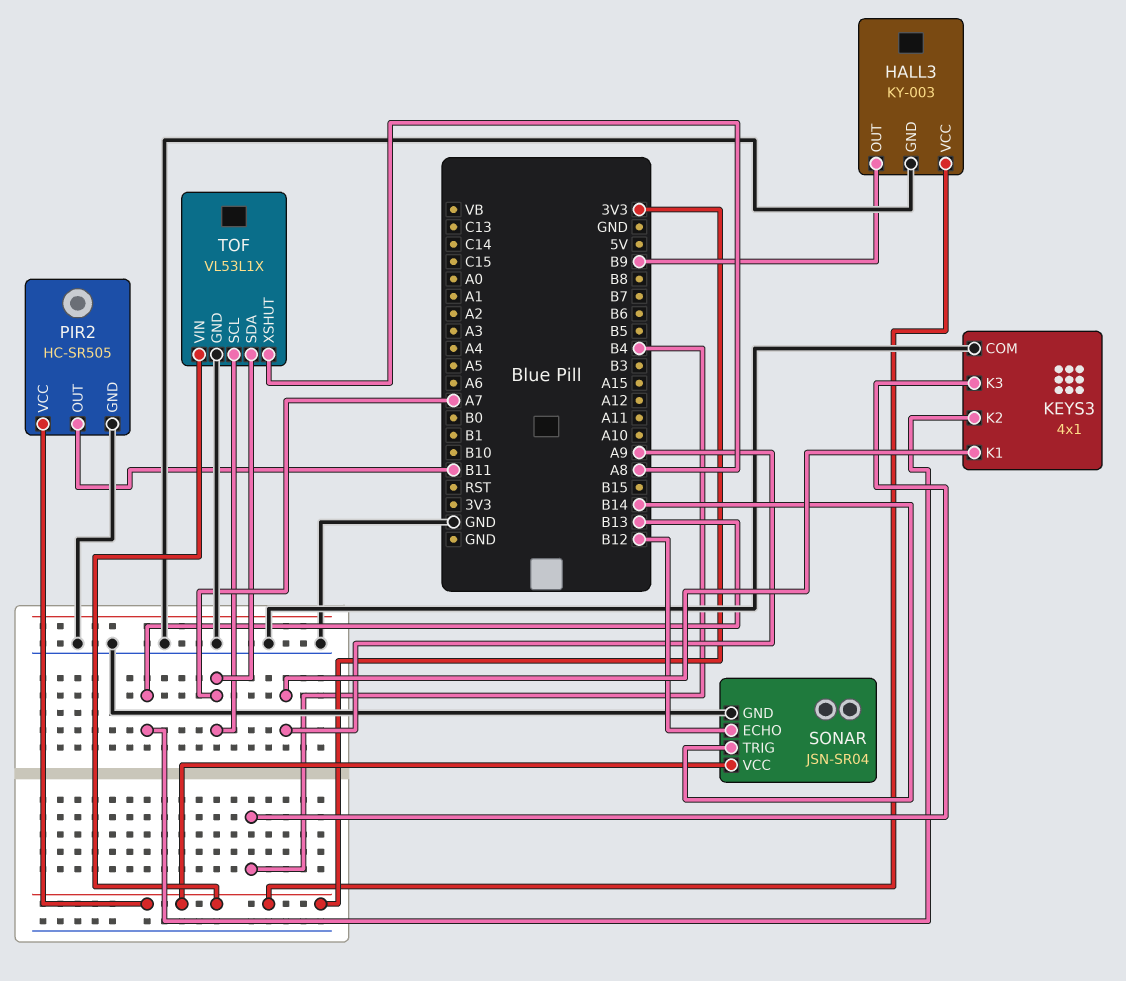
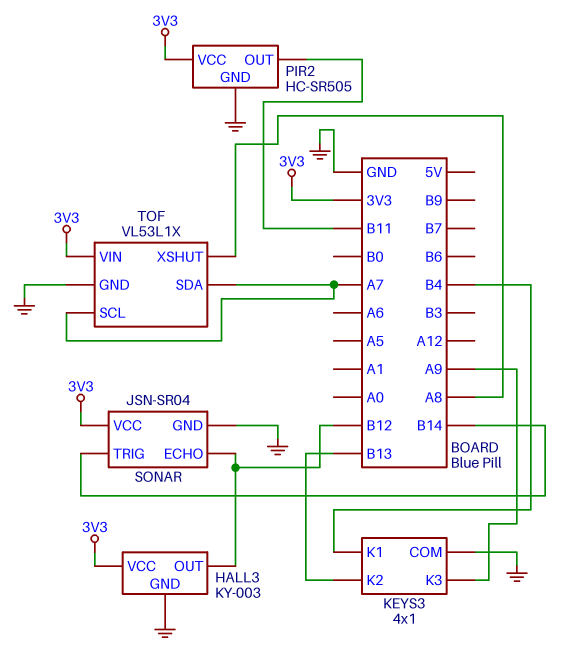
HALL3 pin OUT: B9 -> B12
KEYS3 pin K1: A9 -> B4
KEYS3 pin K3: B4 -> A9

